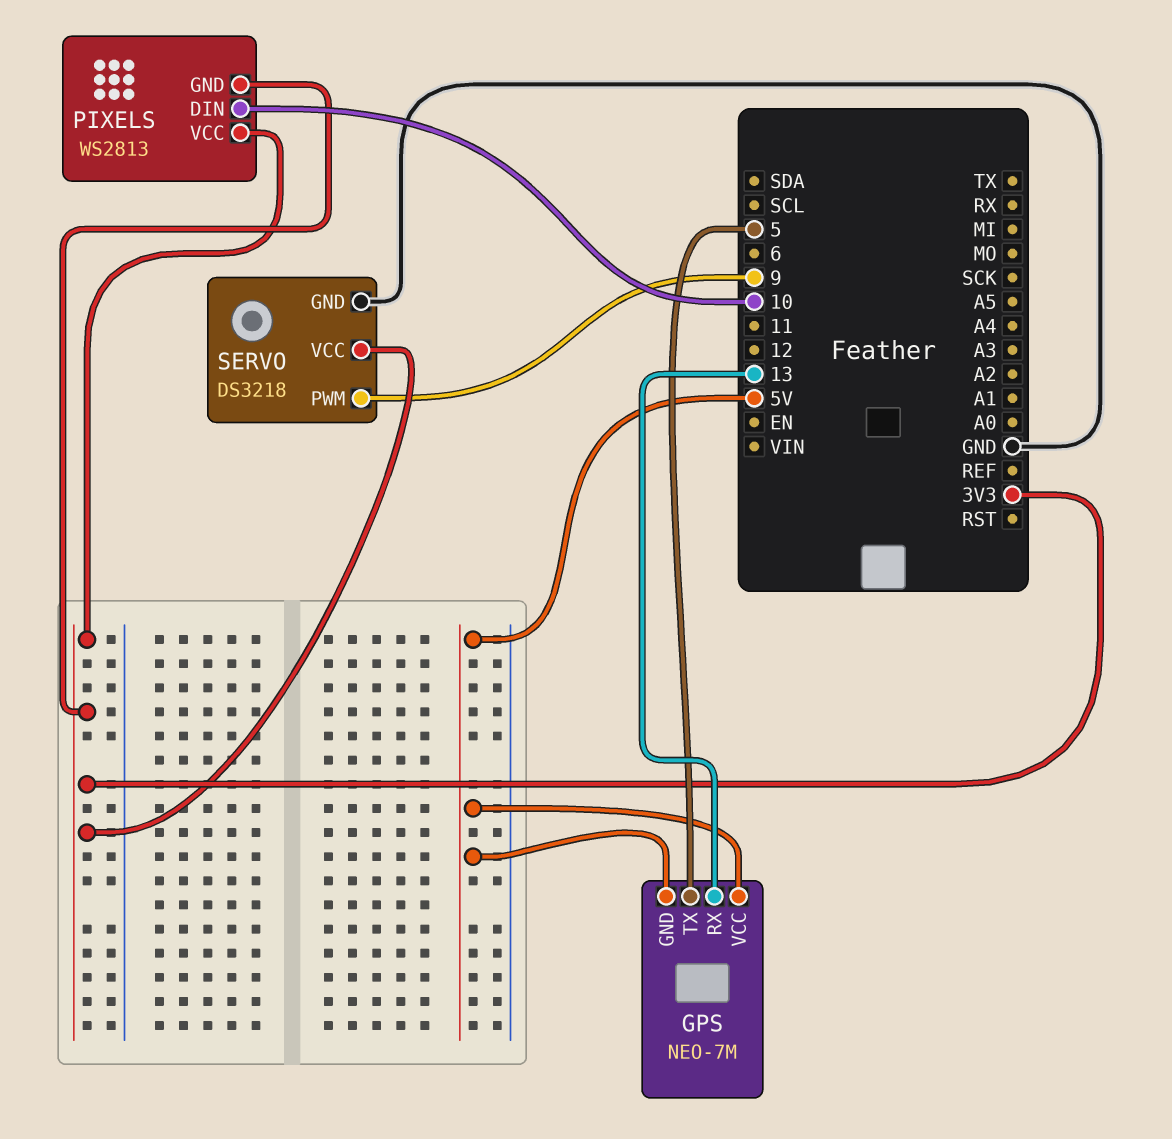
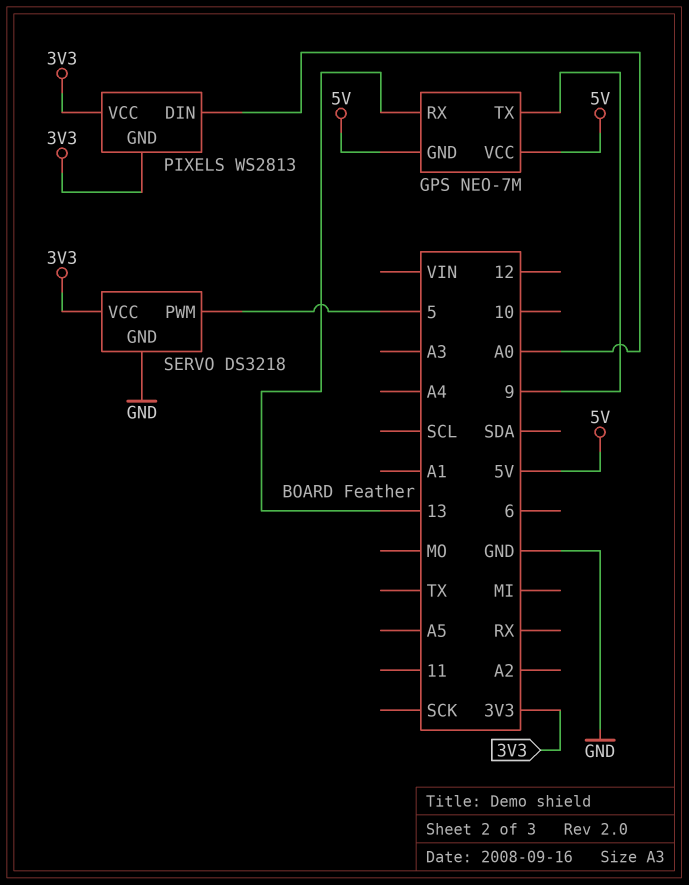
GPS pin TX: 5 -> 9
PIXELS pin DIN: 10 -> A0
SERVO pin PWM: 9 -> 5

